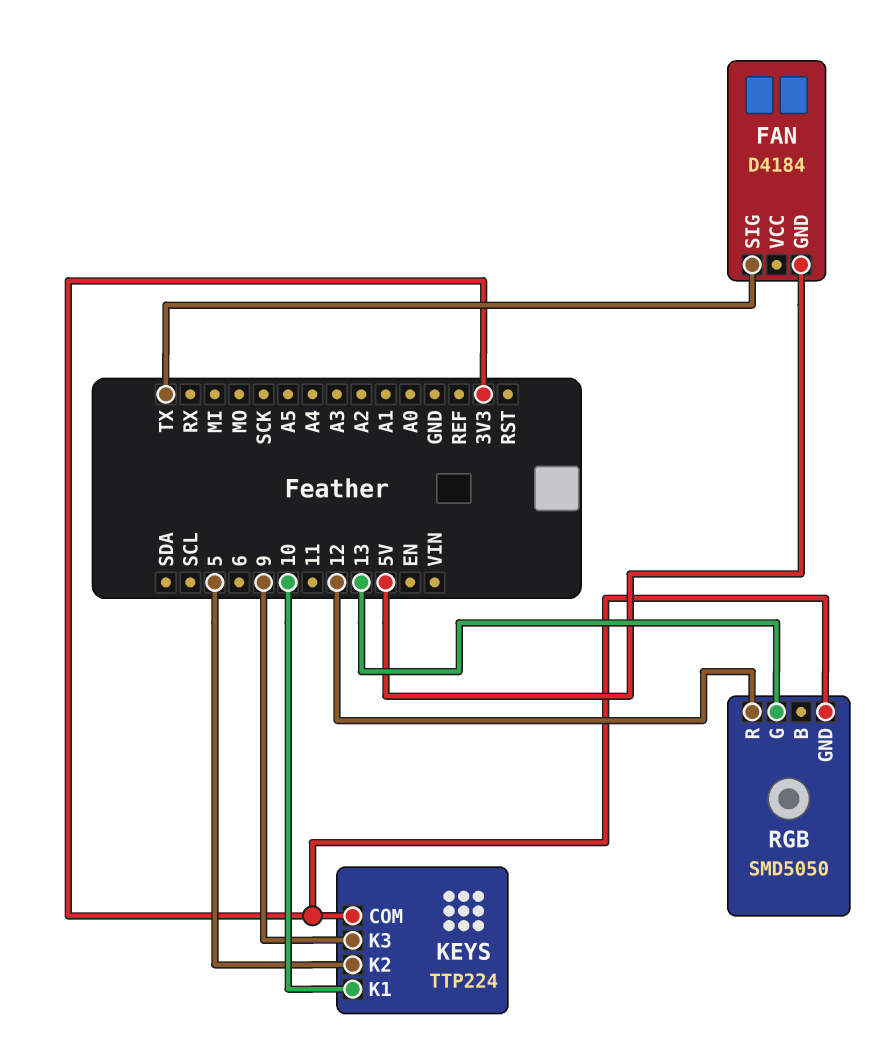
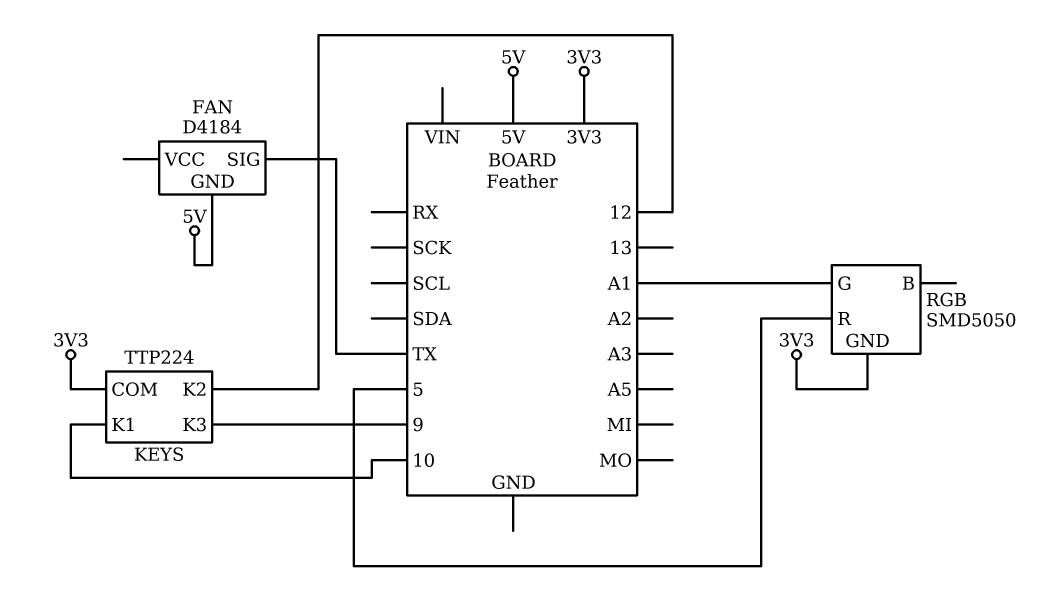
KEYS pin K2: 5 -> 12
RGB pin G: 13 -> A1
RGB pin R: 12 -> 5

